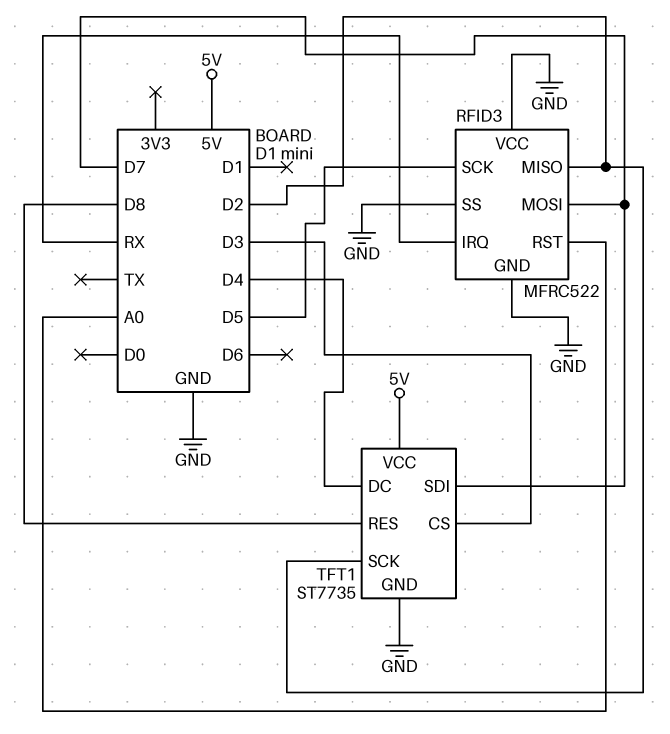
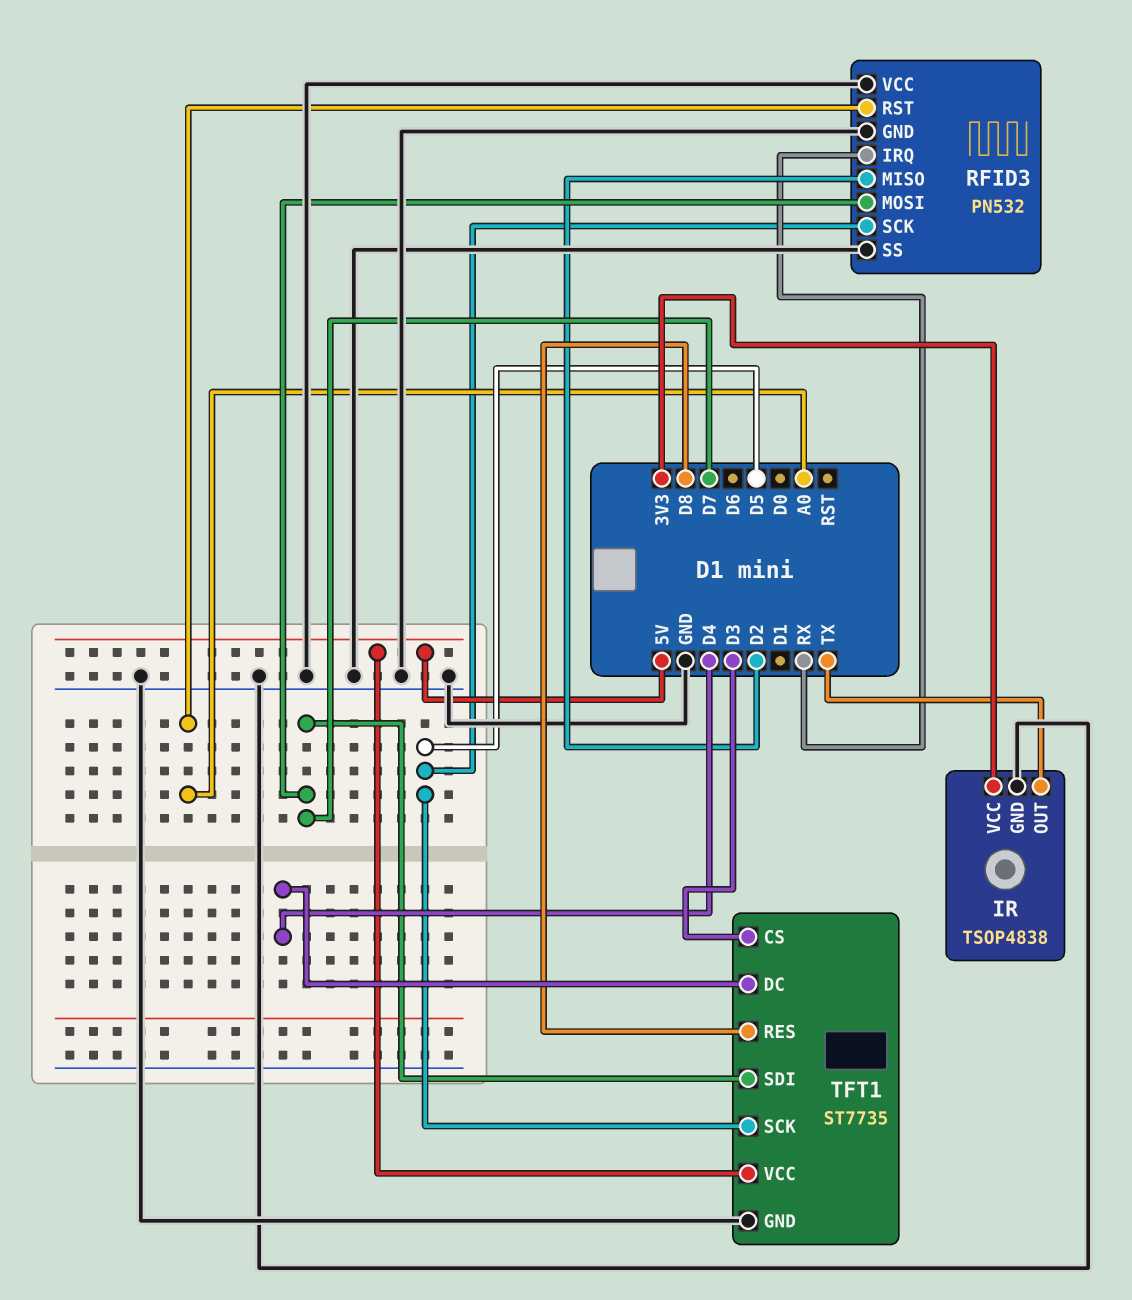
IR: none -> TSOP4838
IR pin GND: none -> GND
IR pin OUT: none -> TX
IR pin VCC: none -> 3V3
RFID3: MFRC522 -> PN532
TFT1 pin SCK: D2 -> D5

